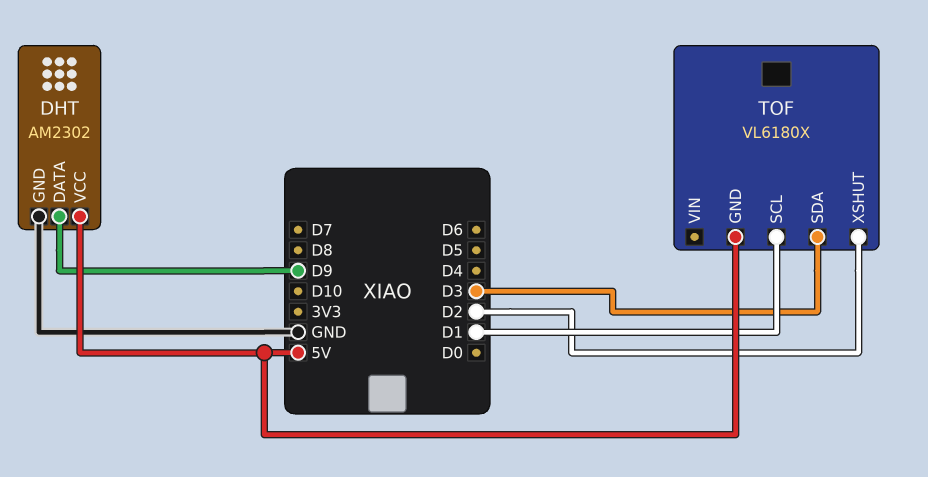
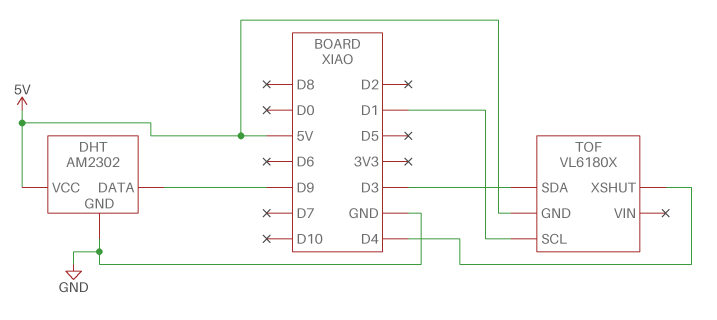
TOF pin XSHUT: D2 -> D4

